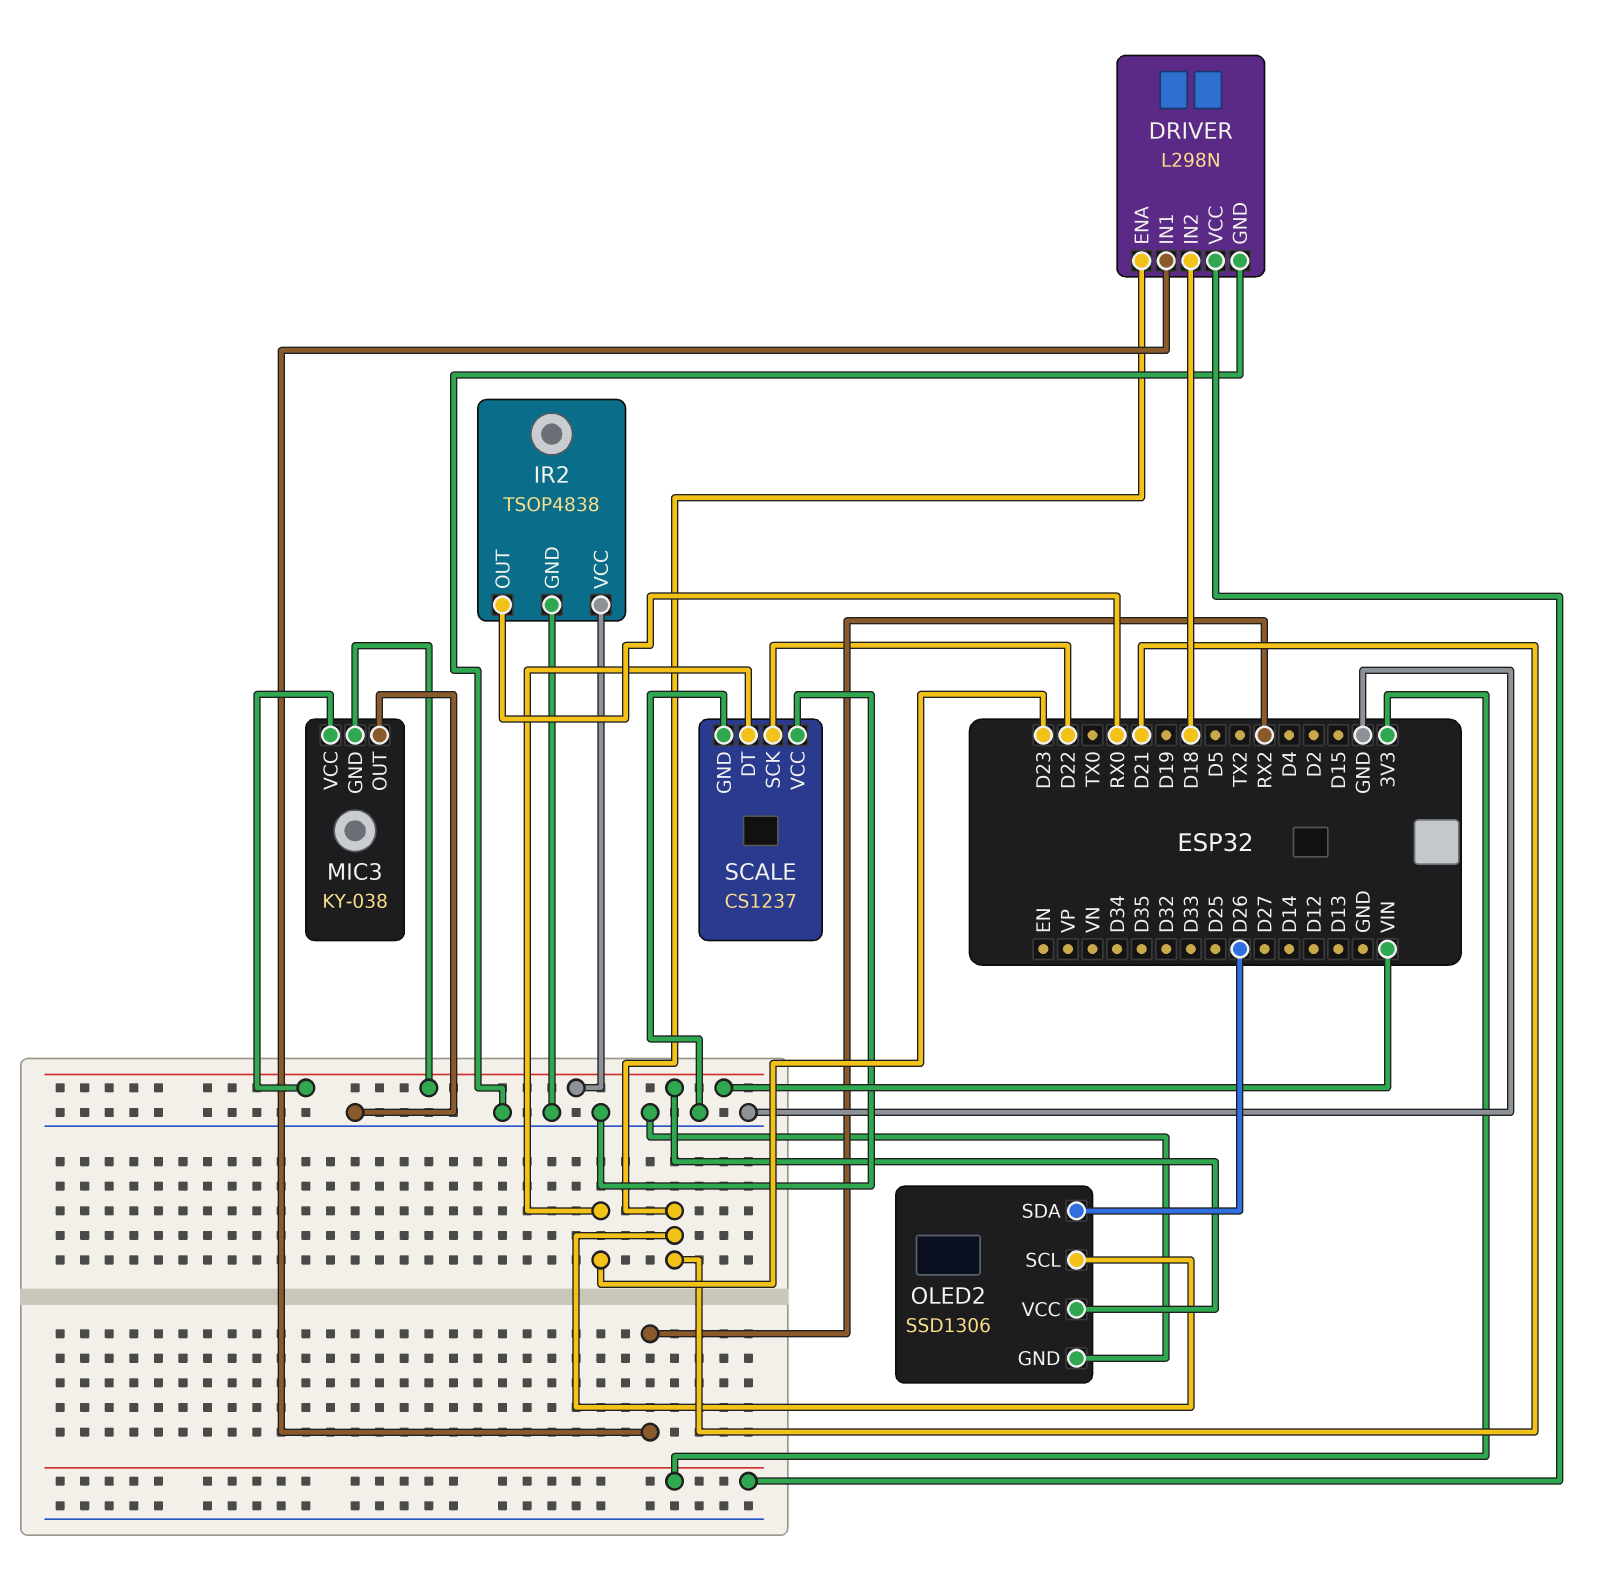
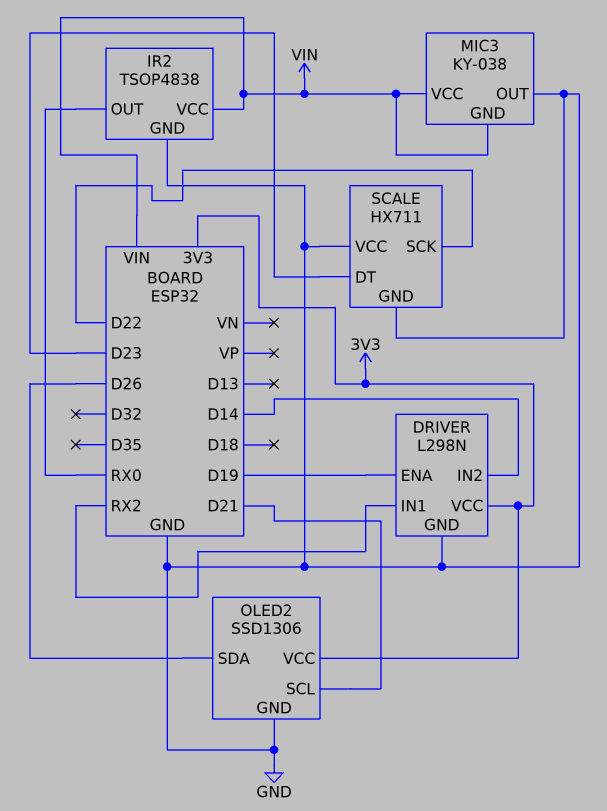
DRIVER pin ENA: D21 -> D19
DRIVER pin IN2: D18 -> D14
OLED2 pin VCC: VIN -> 3V3
SCALE: CS1237 -> HX711

